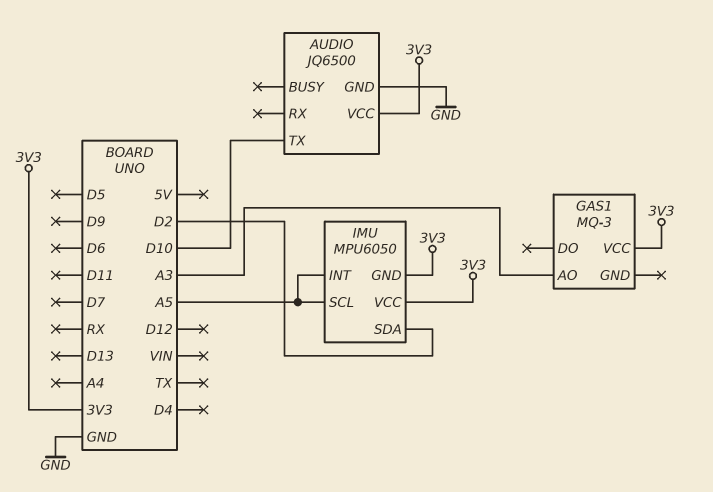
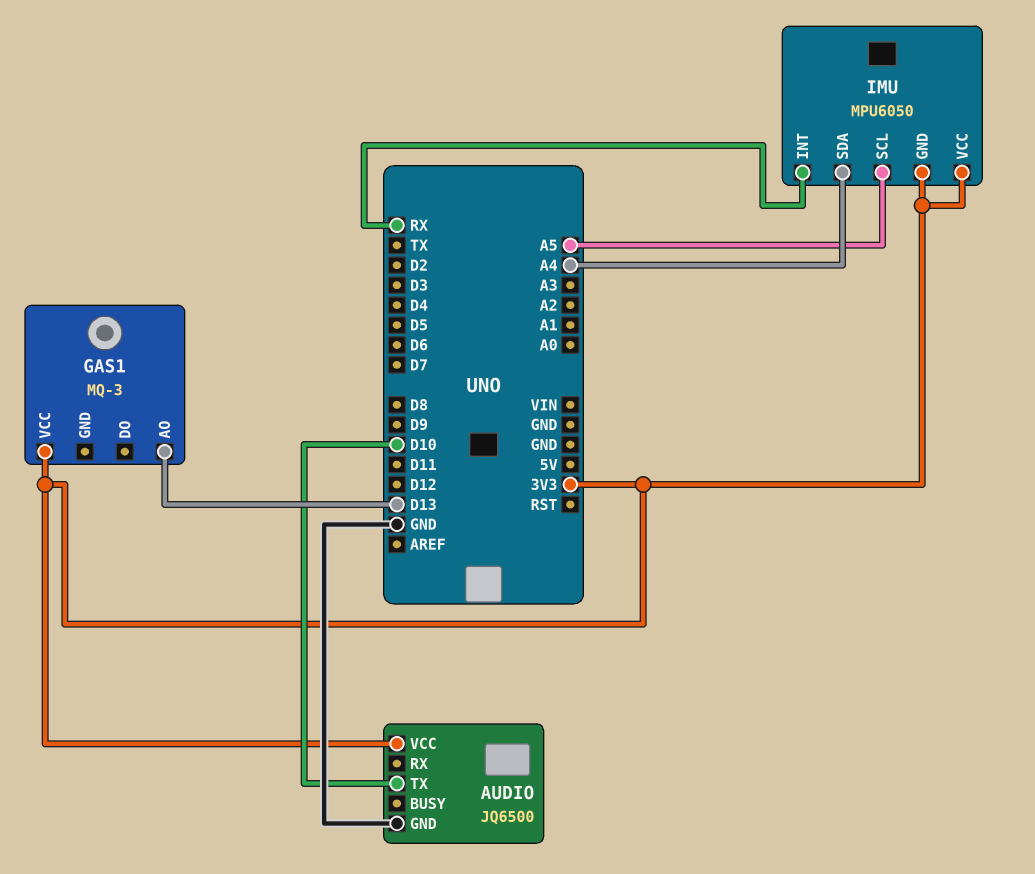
GAS1 pin AO: A3 -> D13
IMU pin INT: A5 -> RX
IMU pin SDA: D2 -> A4

